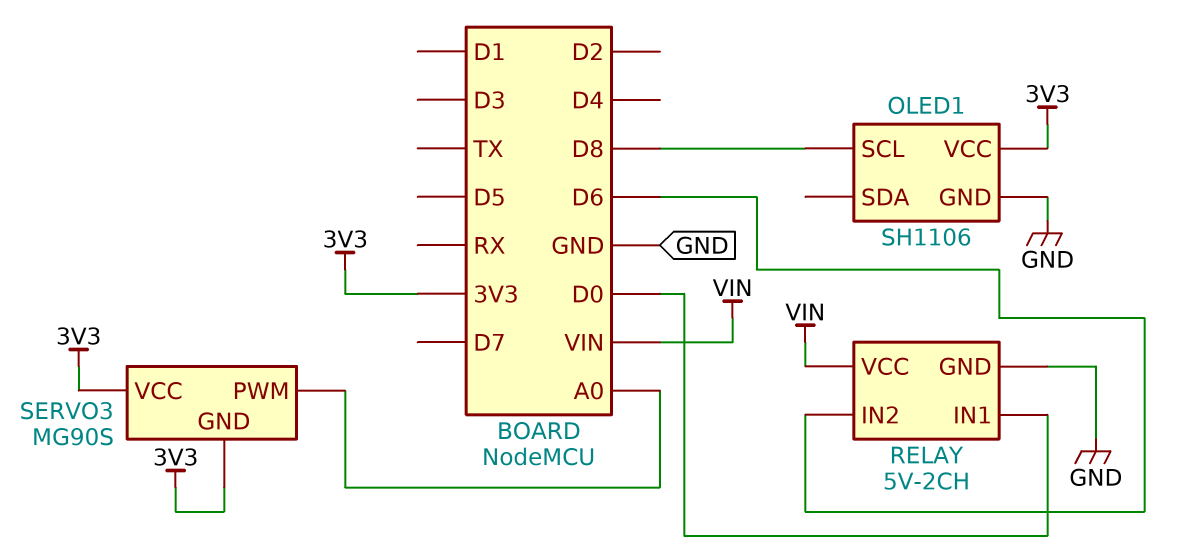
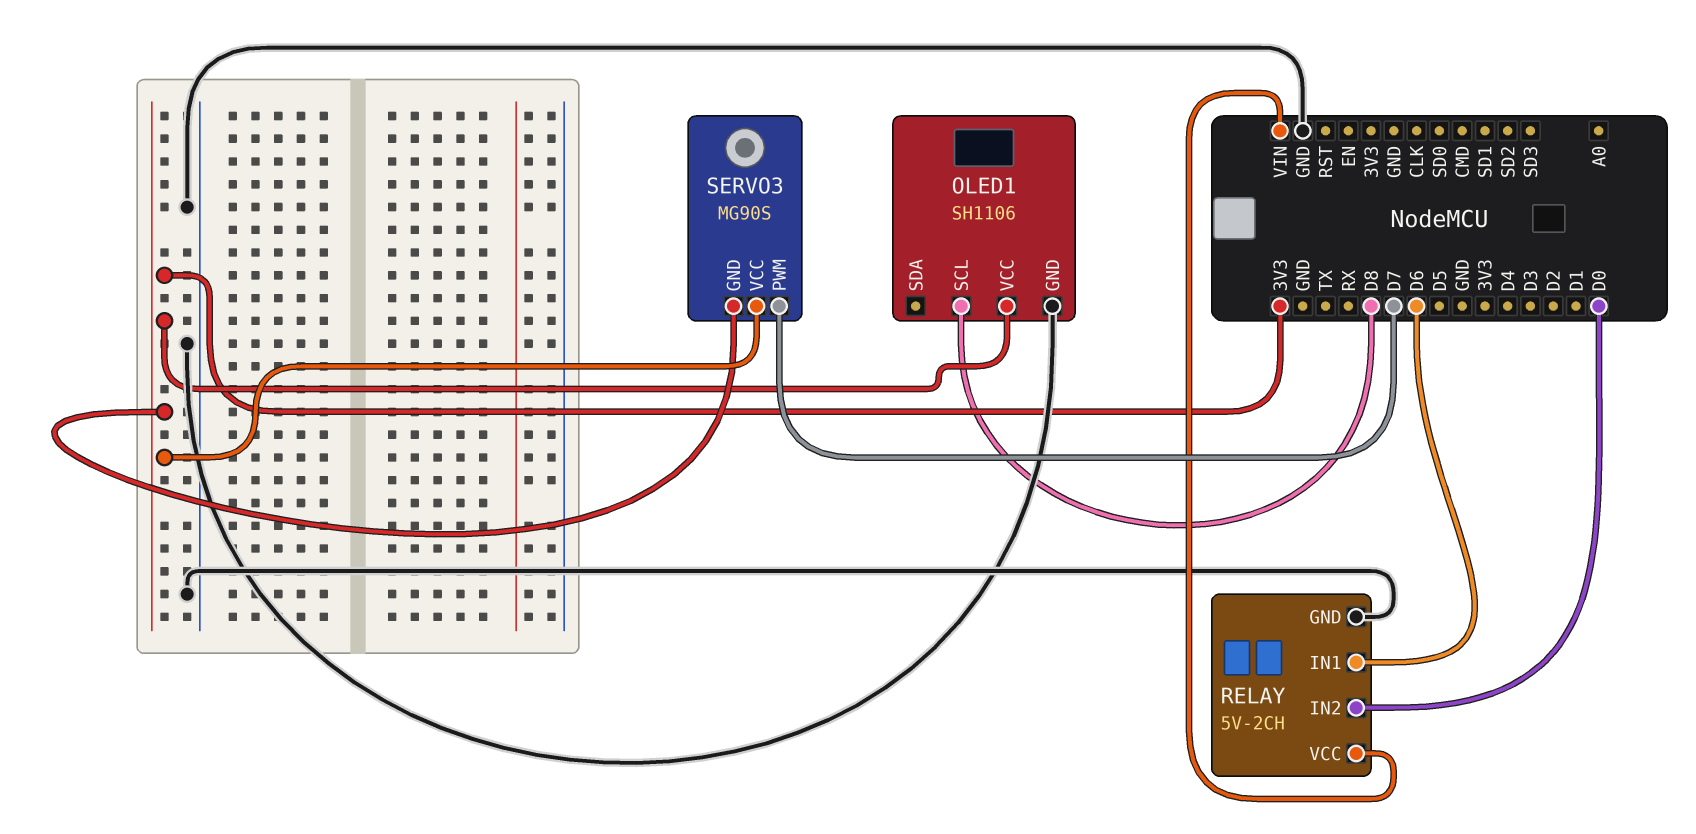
RELAY pin IN1: D0 -> D6
RELAY pin IN2: D6 -> D0
SERVO3 pin PWM: A0 -> D7

